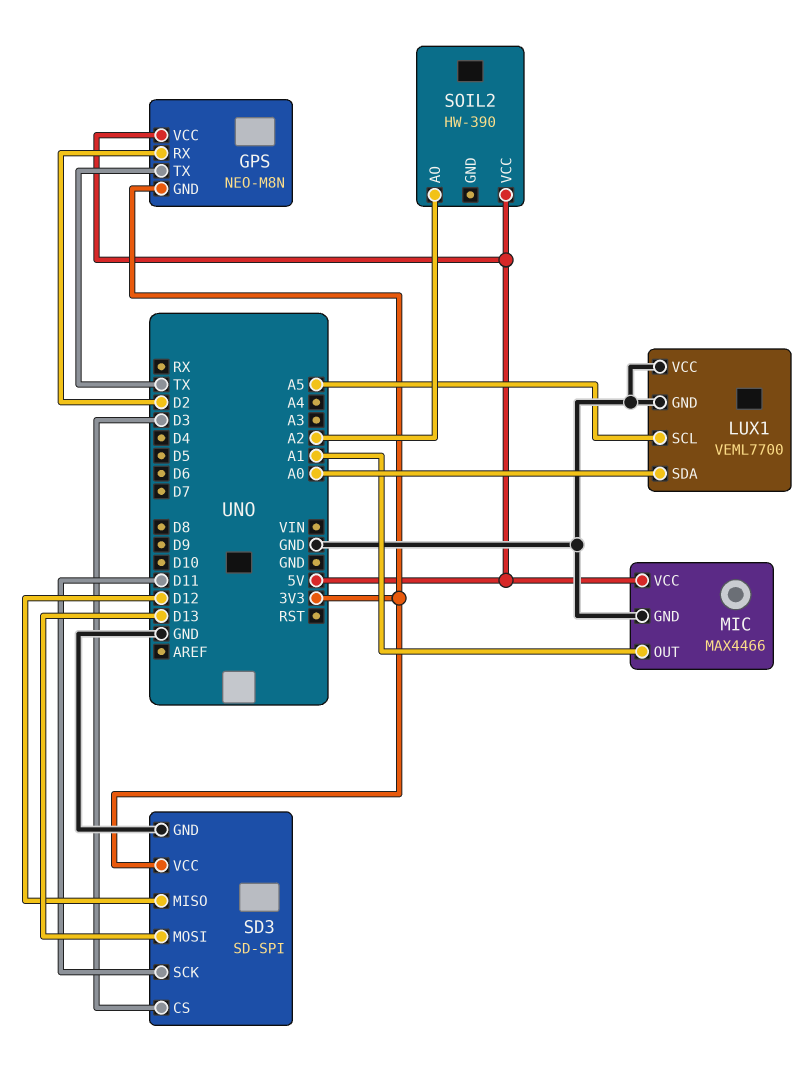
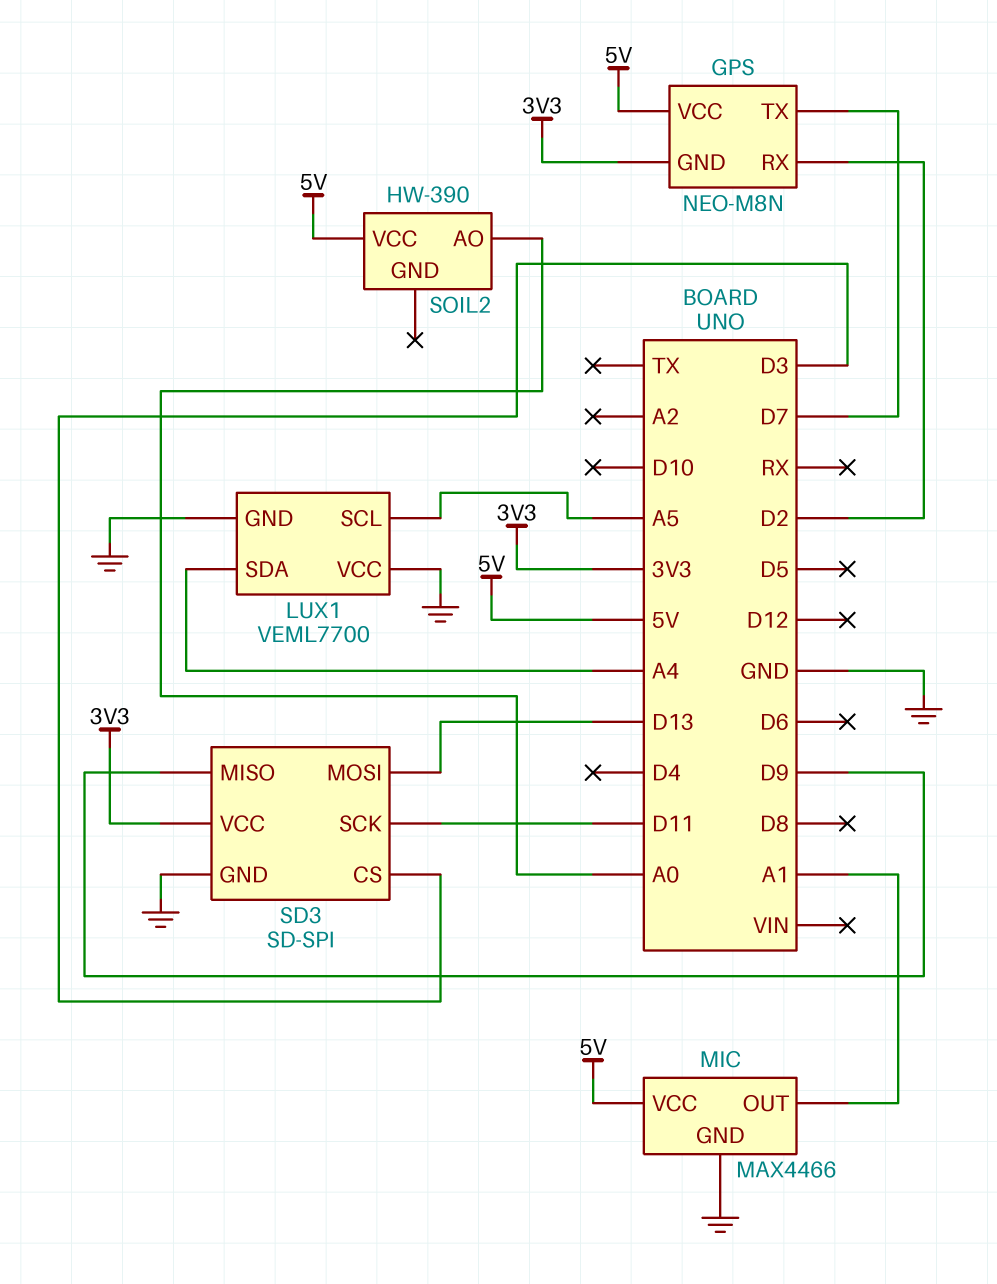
GPS pin TX: TX -> D7
LUX1 pin SDA: A0 -> A4
SD3 pin MISO: D12 -> D9
SOIL2 pin AO: A2 -> A0

